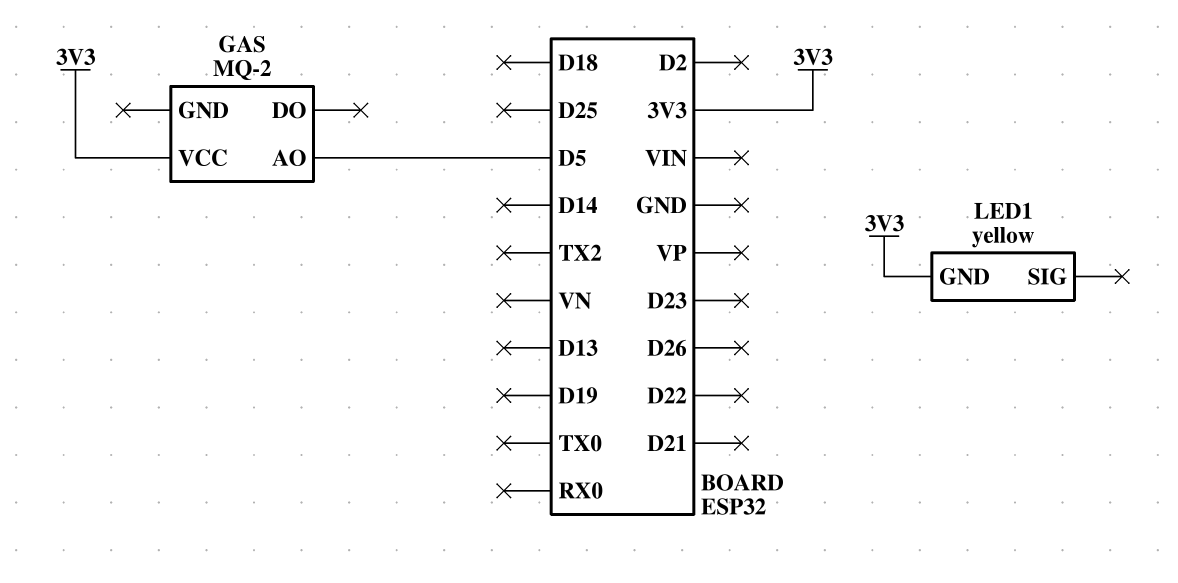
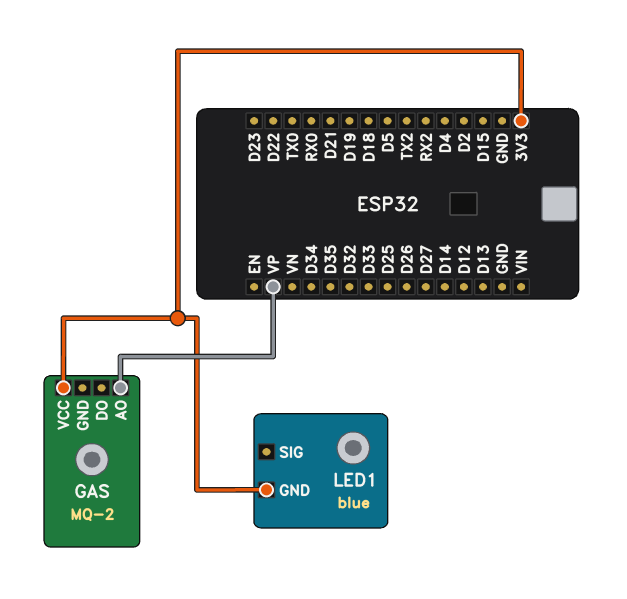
GAS pin AO: D5 -> VP
LED1: yellow -> blue

